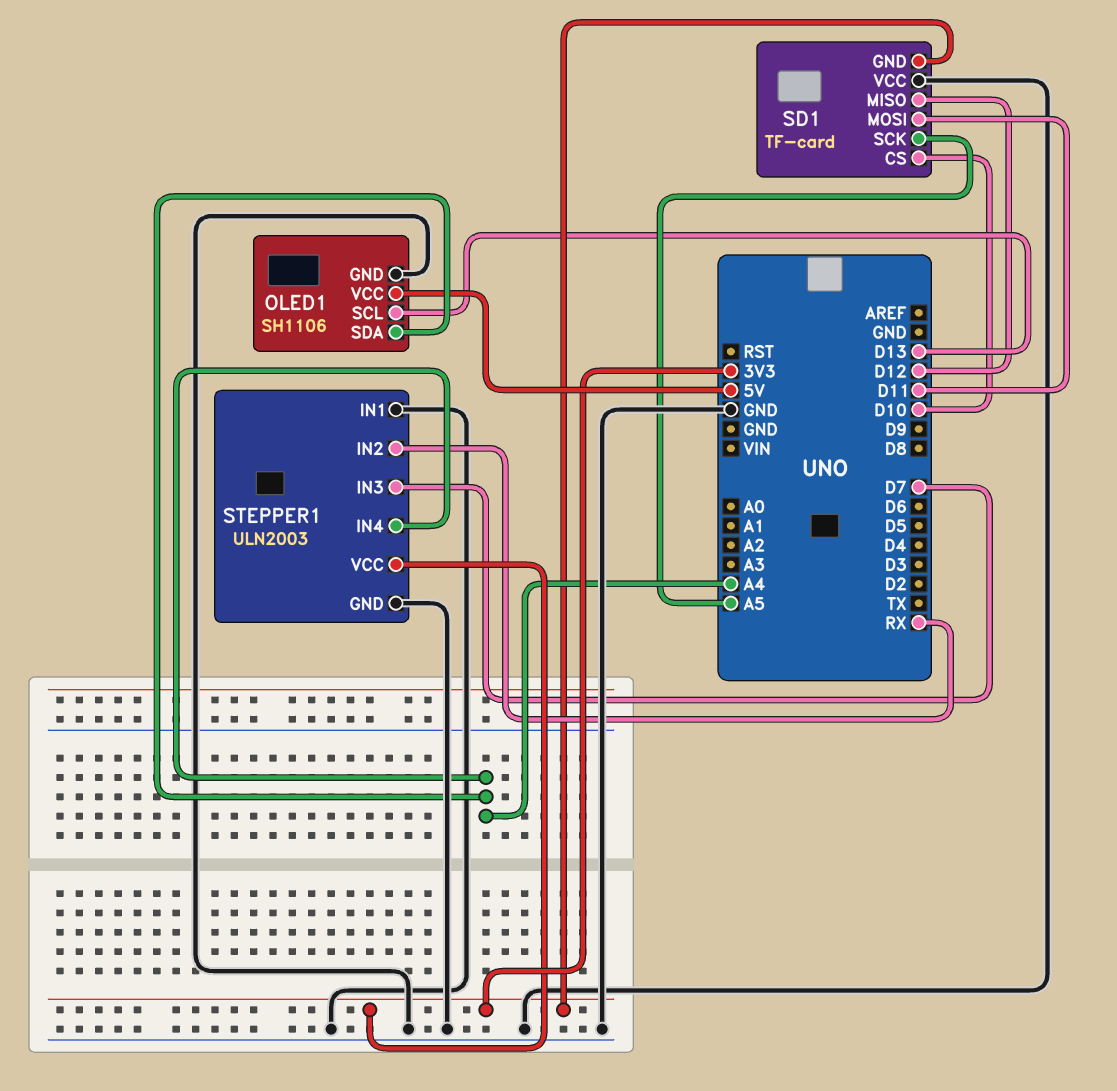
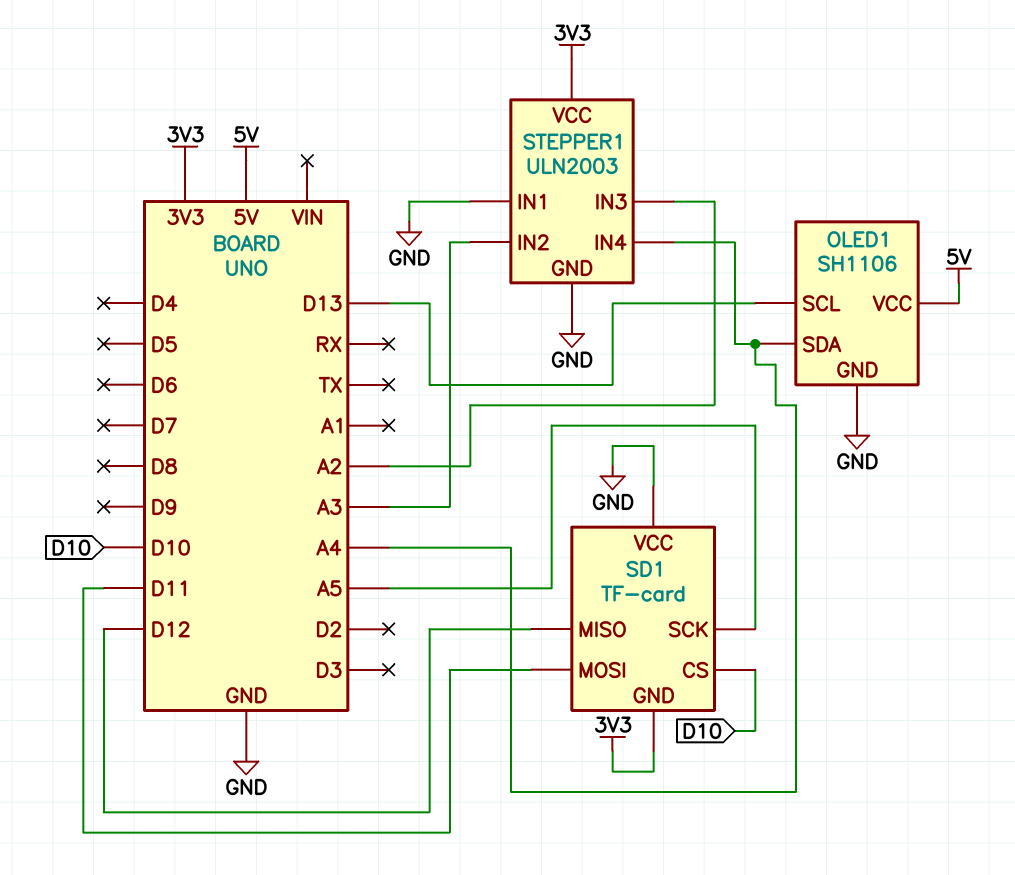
STEPPER1 pin IN2: RX -> A3
STEPPER1 pin IN3: D7 -> A2

